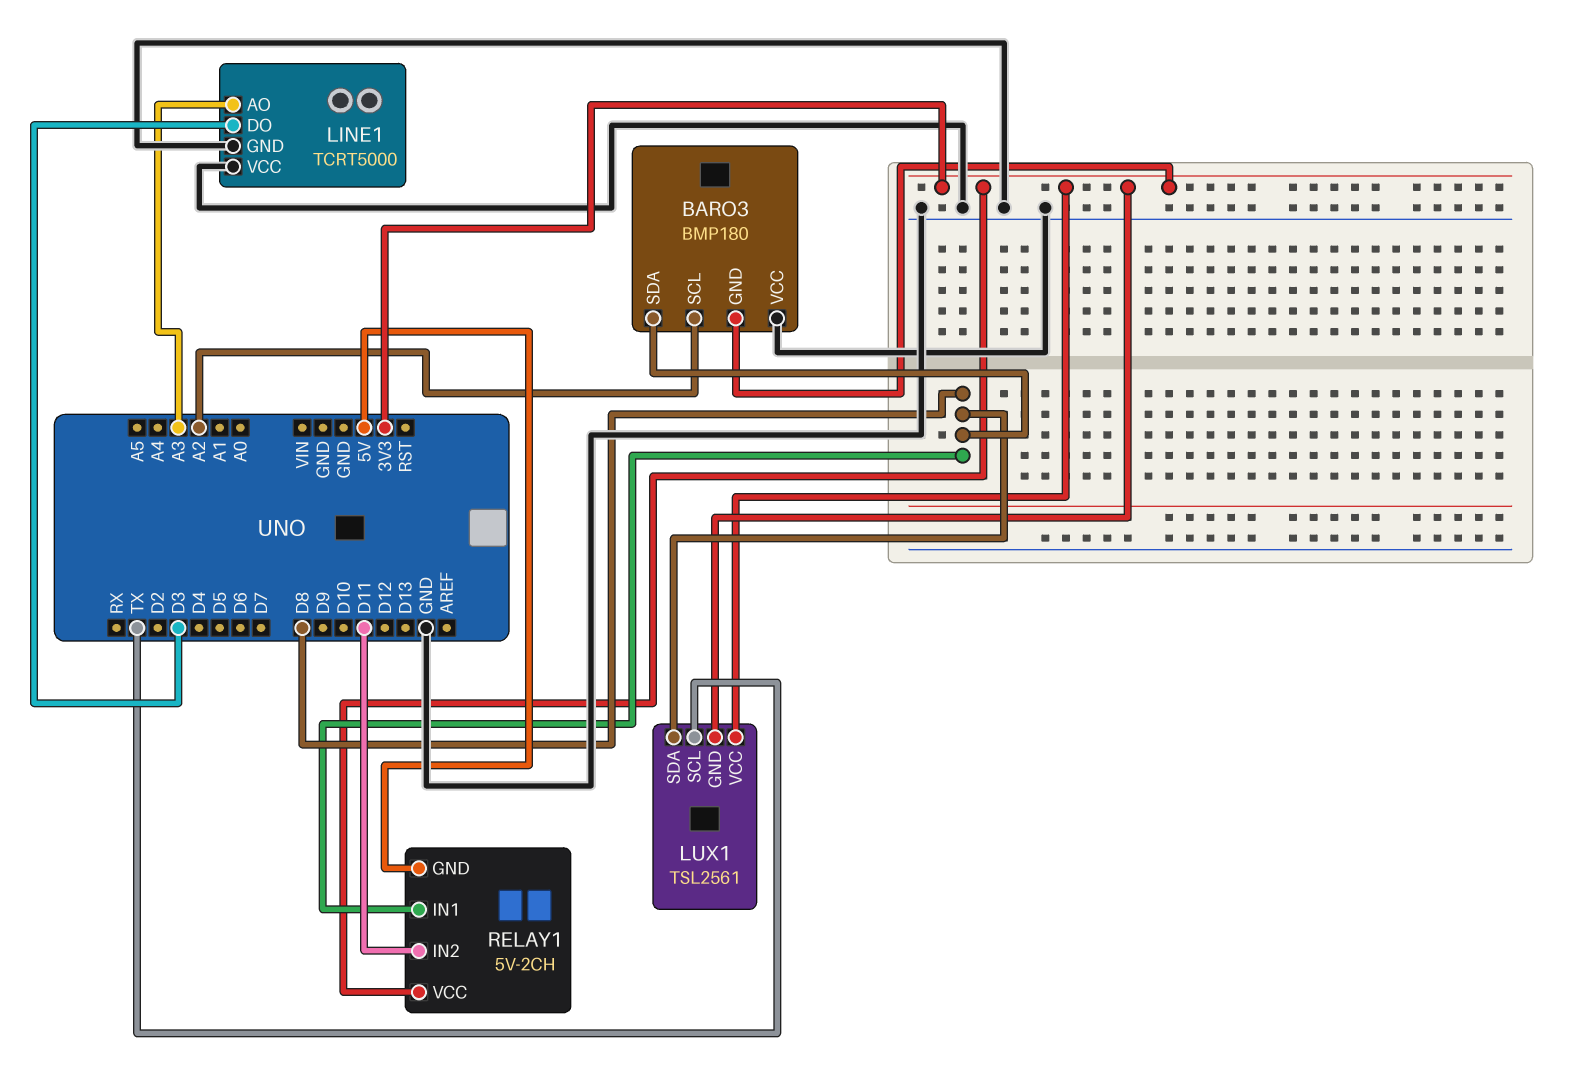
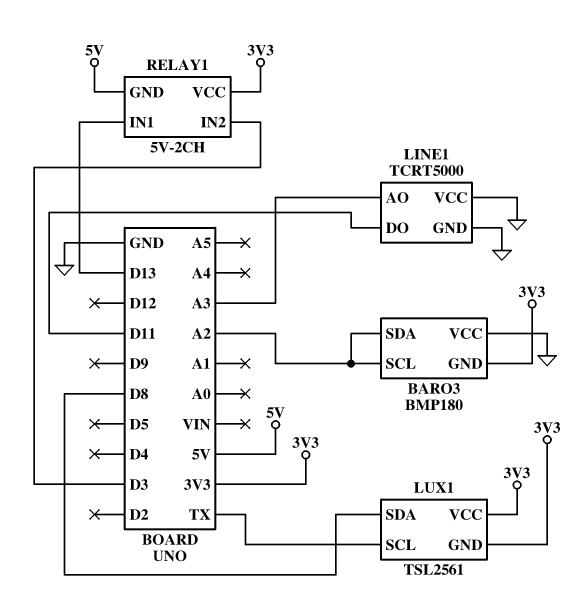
BARO3 pin SDA: D8 -> A2
LINE1 pin DO: D3 -> D11
RELAY1 pin IN1: D8 -> D13
RELAY1 pin IN2: D11 -> D3

